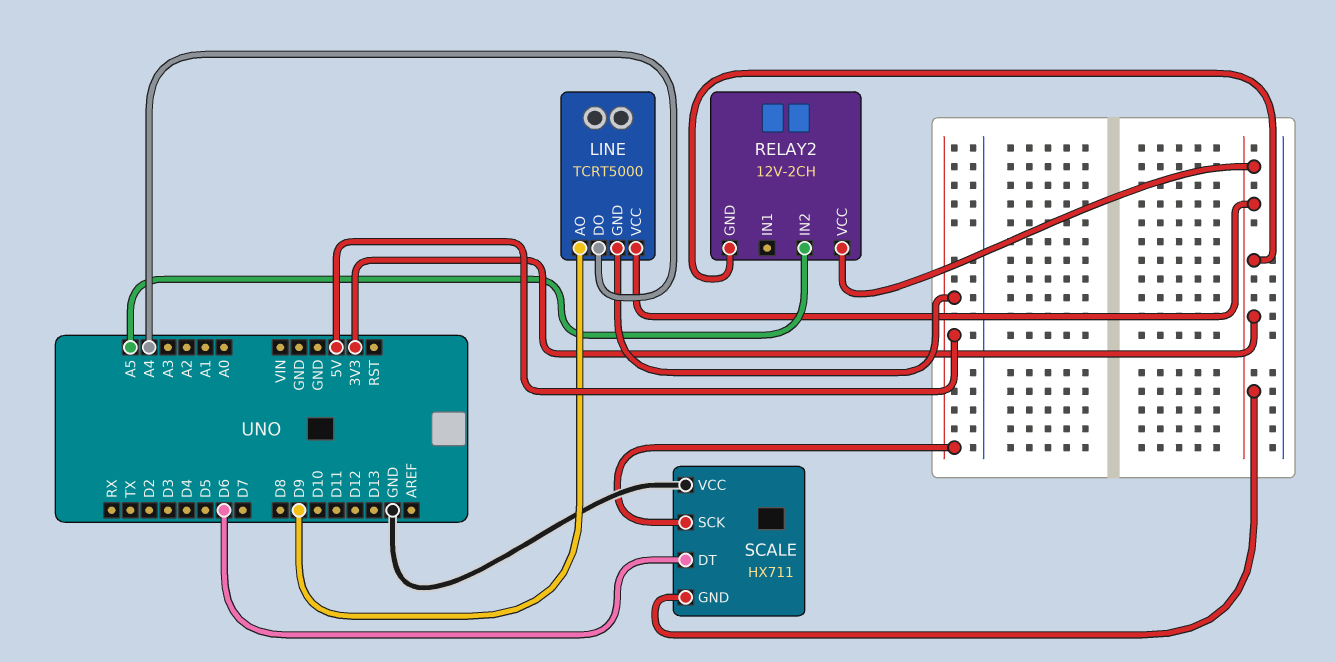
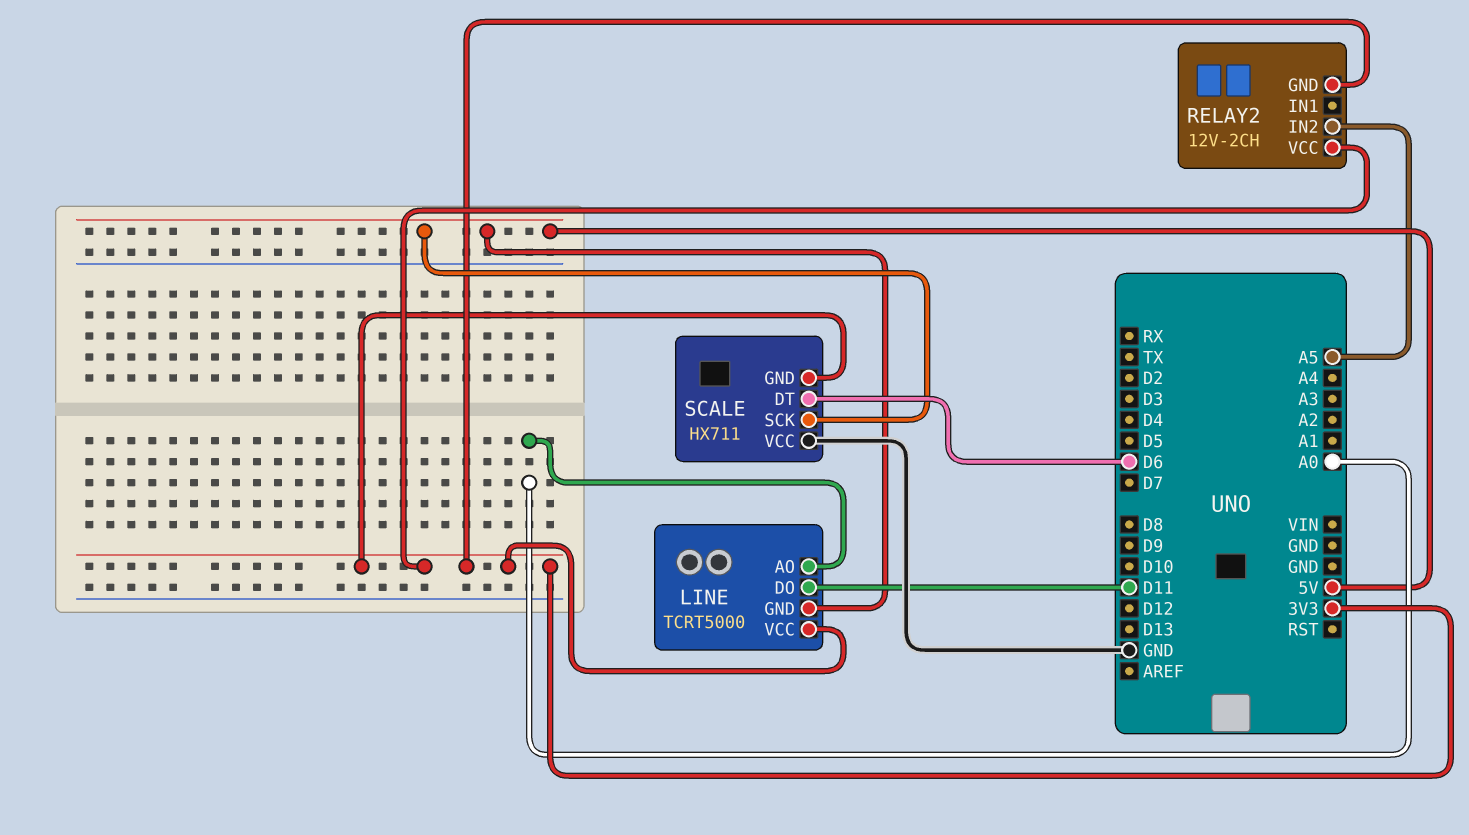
LINE pin AO: D9 -> A0
LINE pin DO: A4 -> D11

